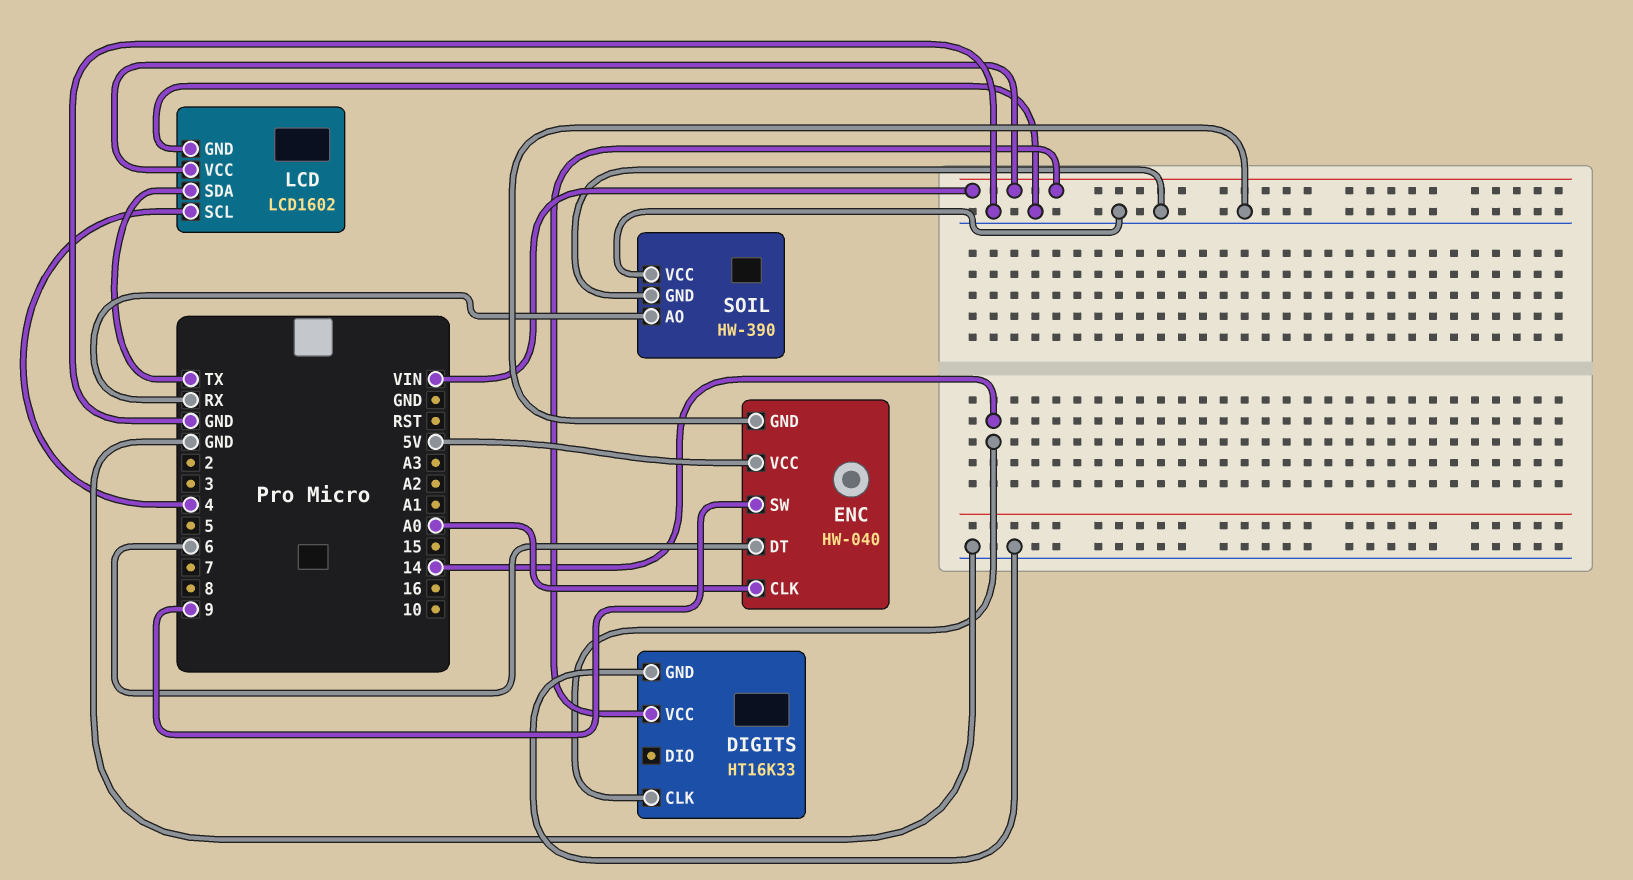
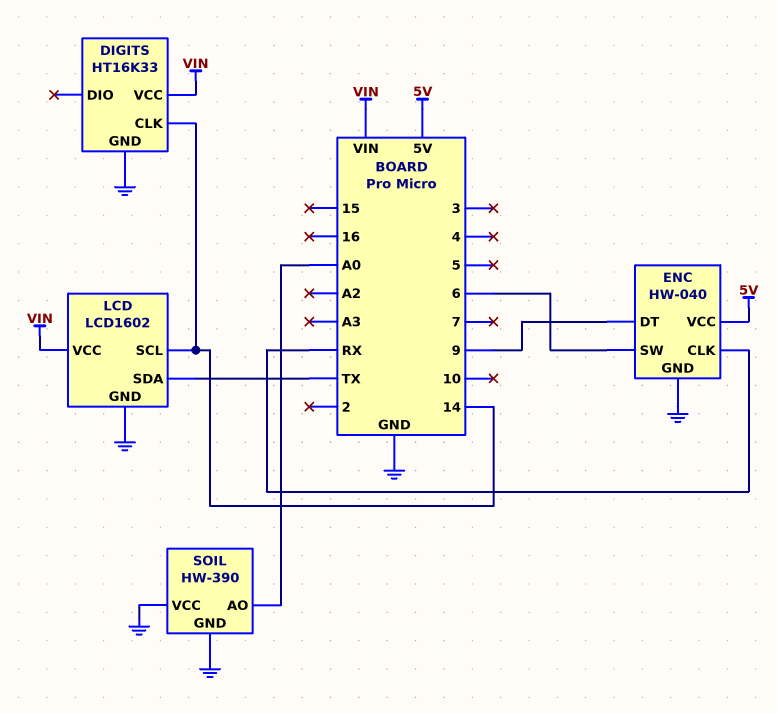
ENC pin CLK: A0 -> RX
ENC pin DT: 6 -> 9
ENC pin SW: 9 -> 6
LCD pin SCL: 4 -> 14
SOIL pin AO: RX -> A0

